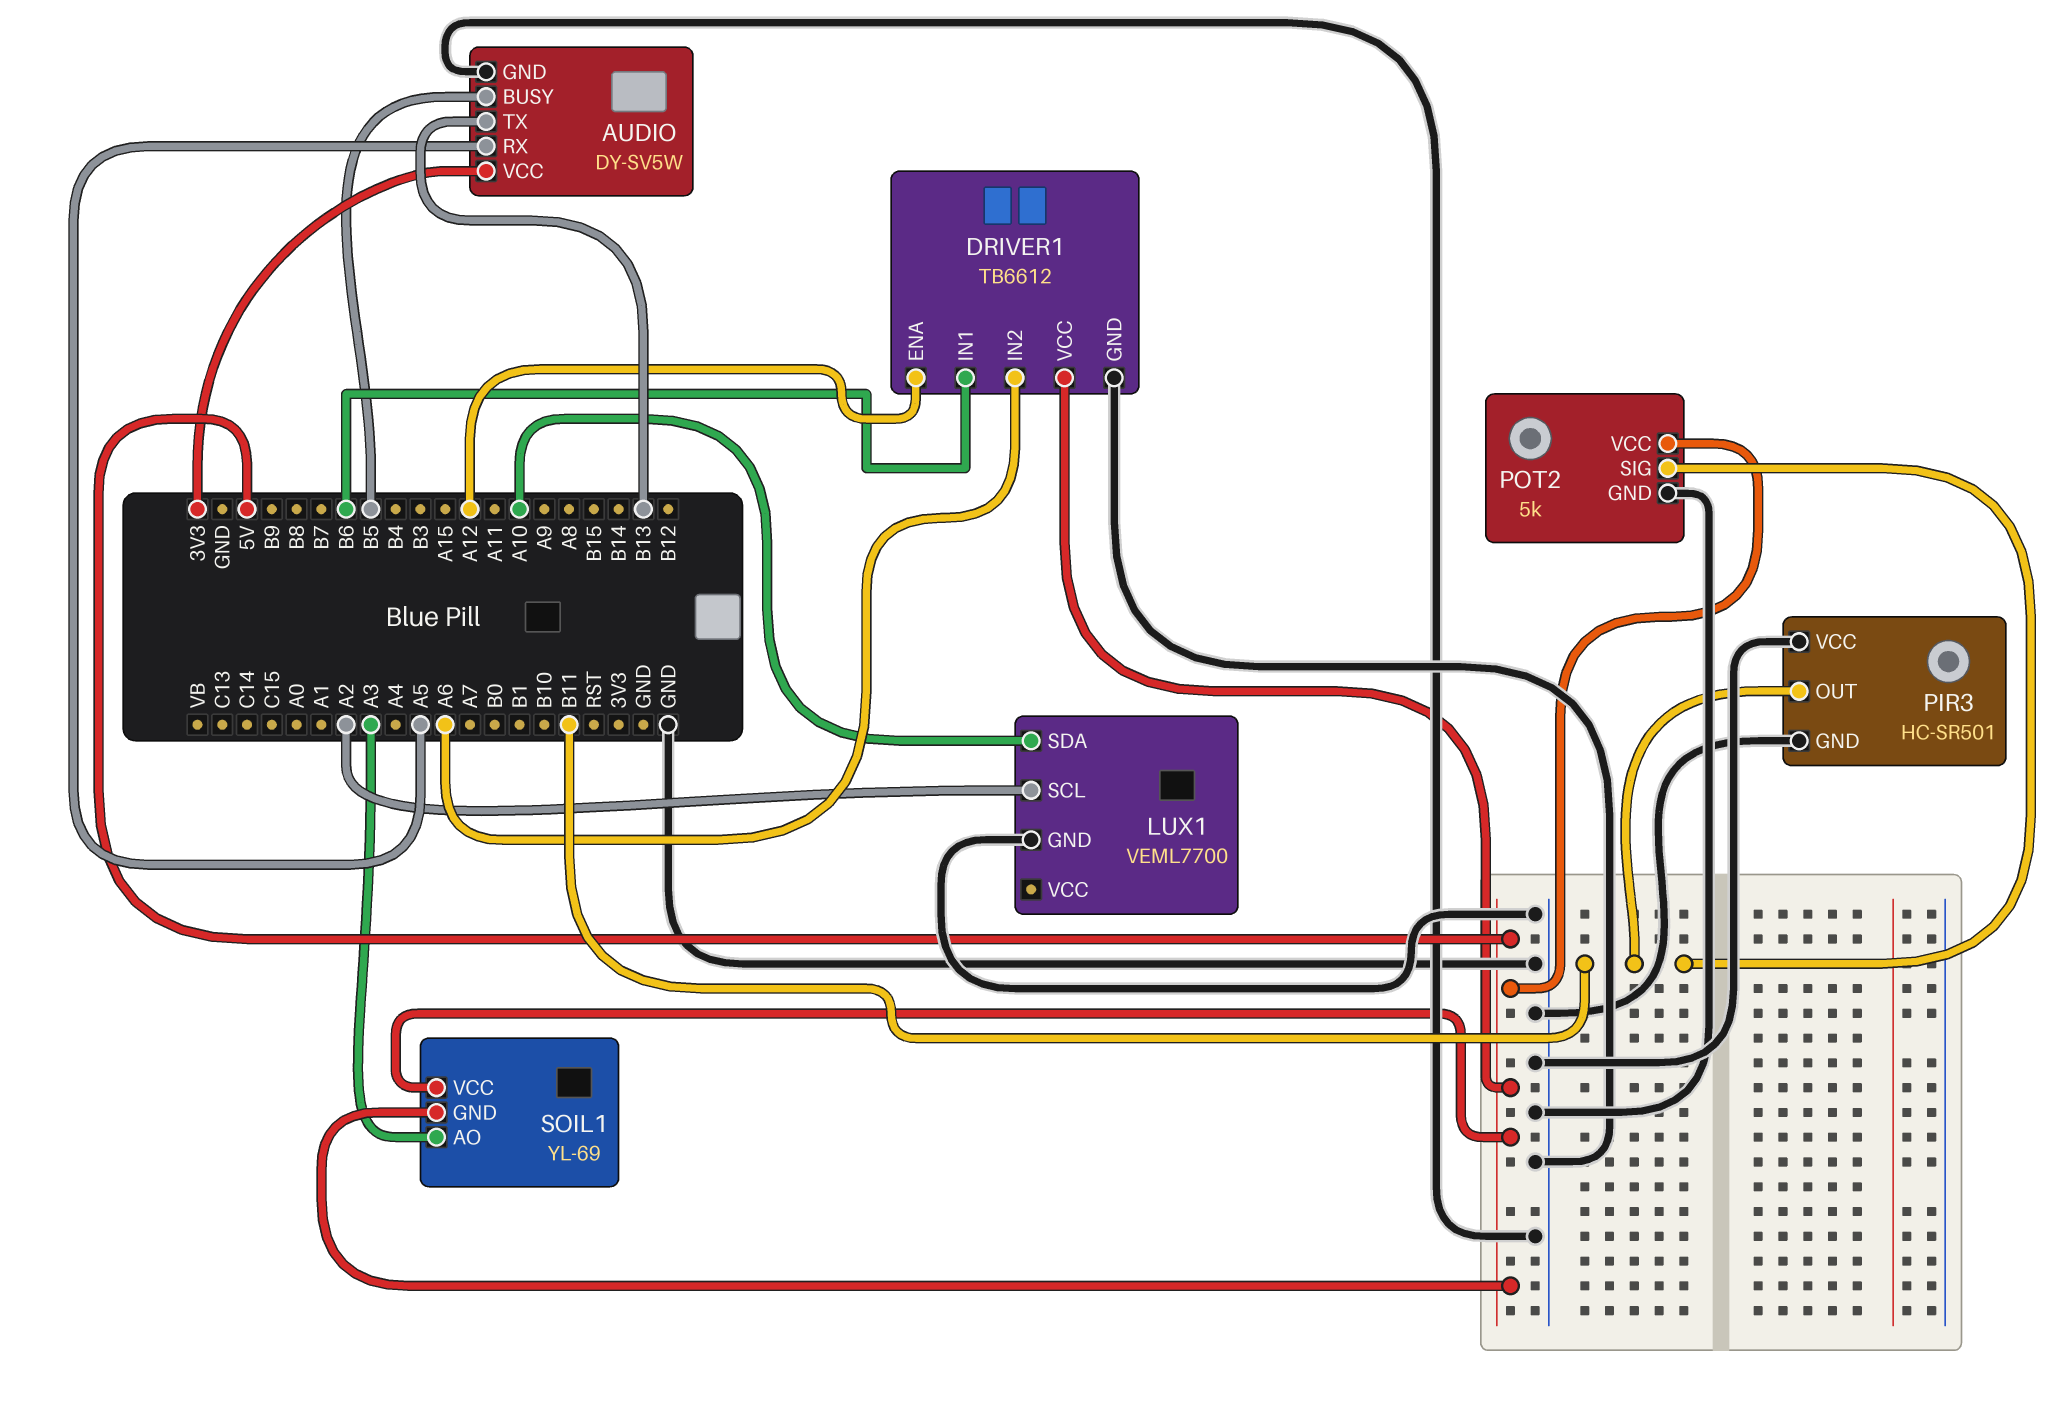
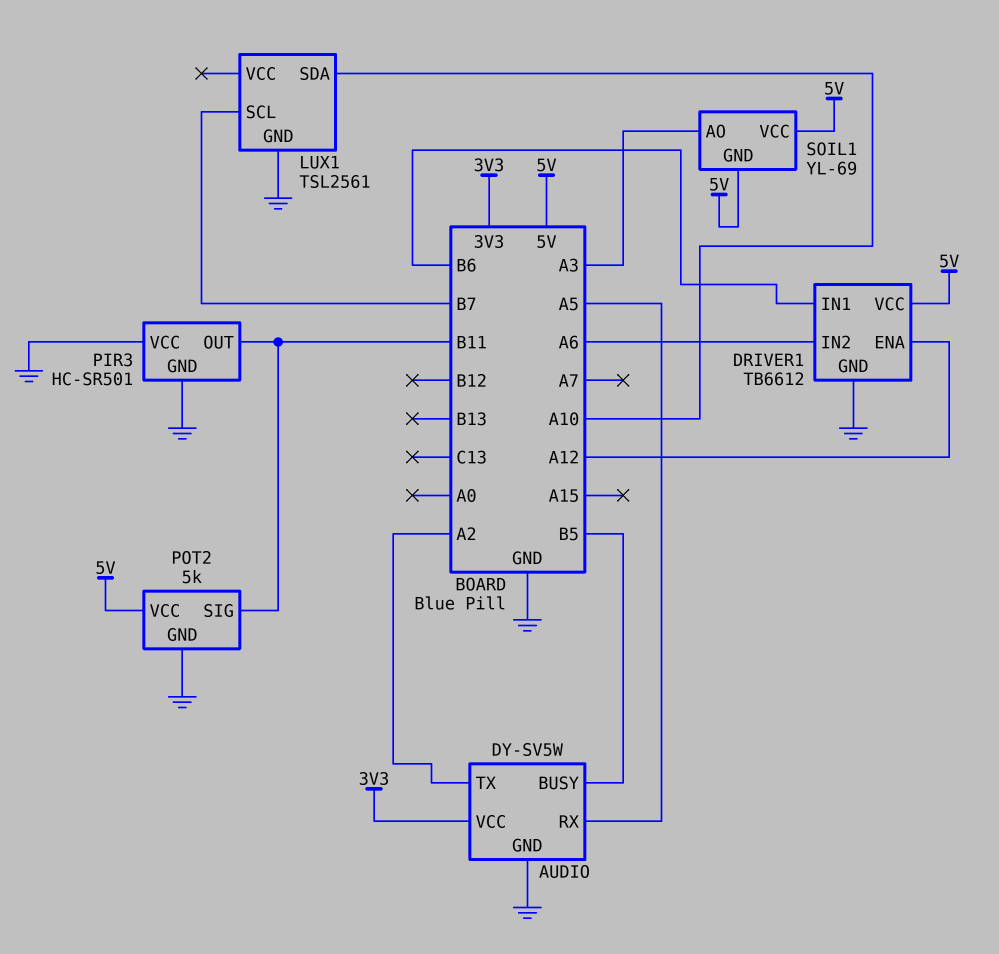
AUDIO pin TX: B13 -> A2
LUX1: VEML7700 -> TSL2561
LUX1 pin SCL: A2 -> B7

